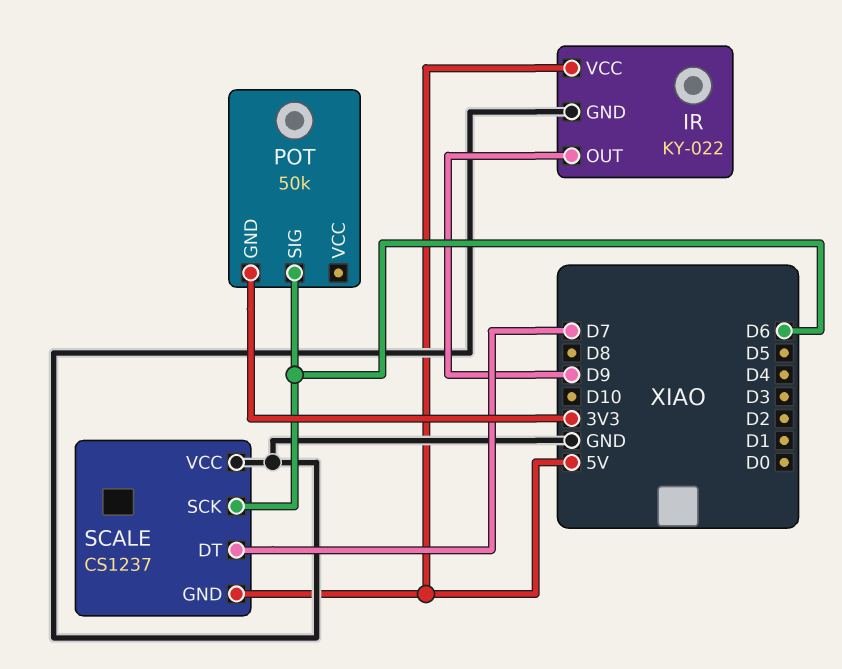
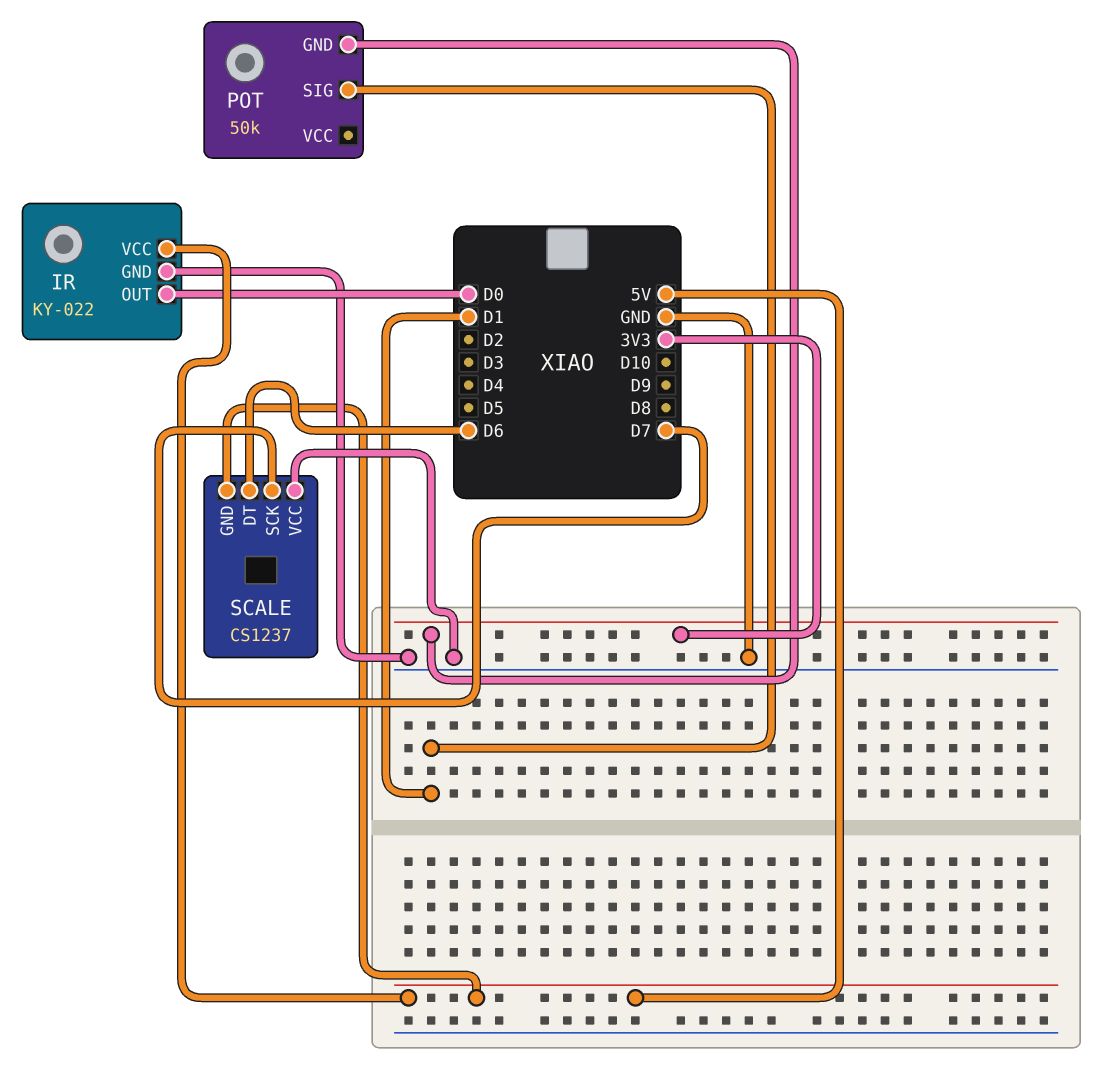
IR pin OUT: D9 -> D0
POT pin SIG: D6 -> D1
SCALE pin DT: D7 -> D6
SCALE pin SCK: D6 -> D7

